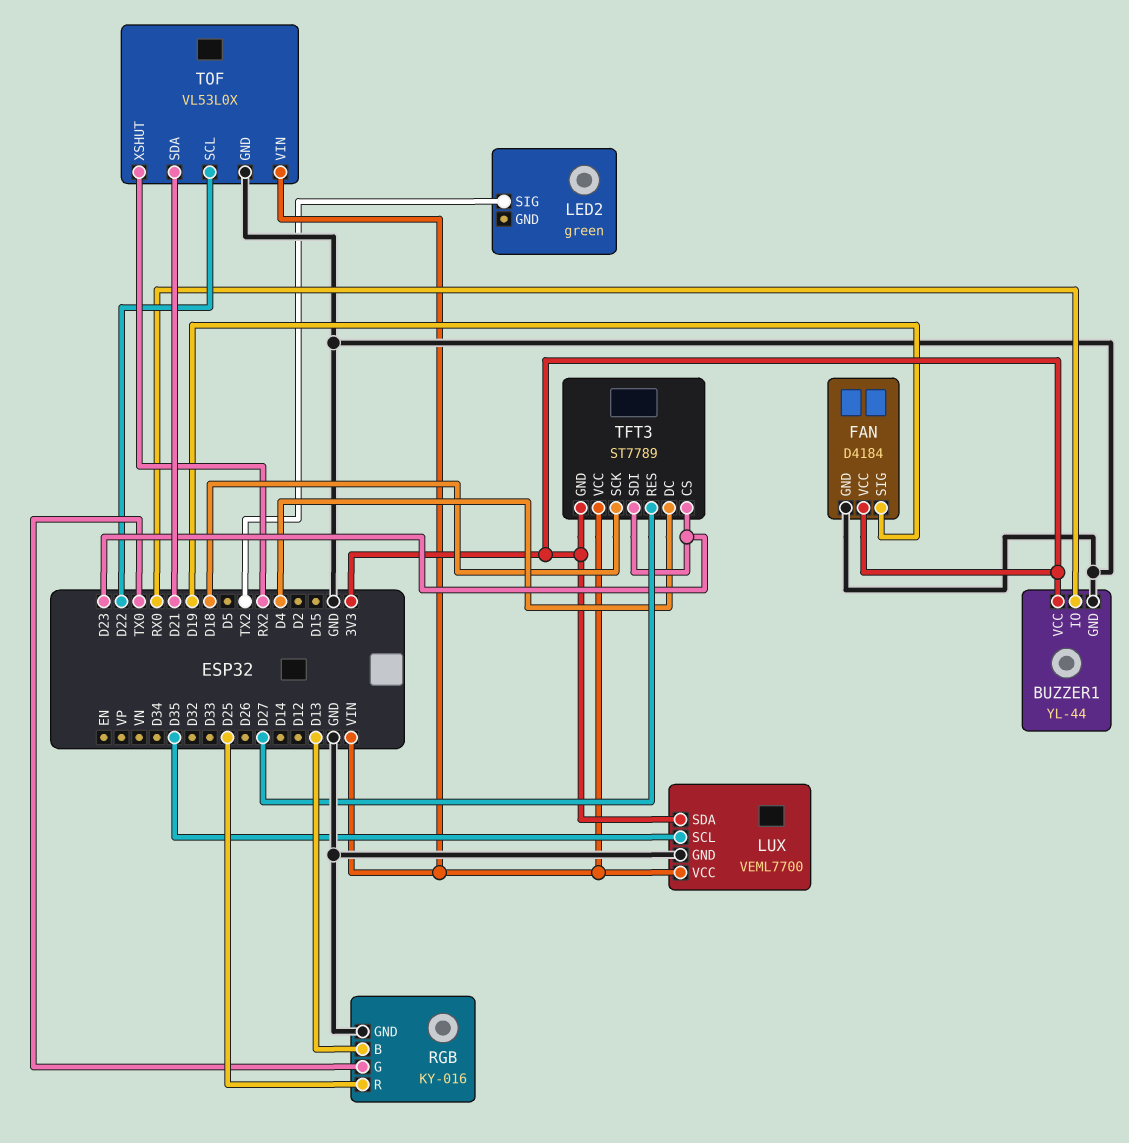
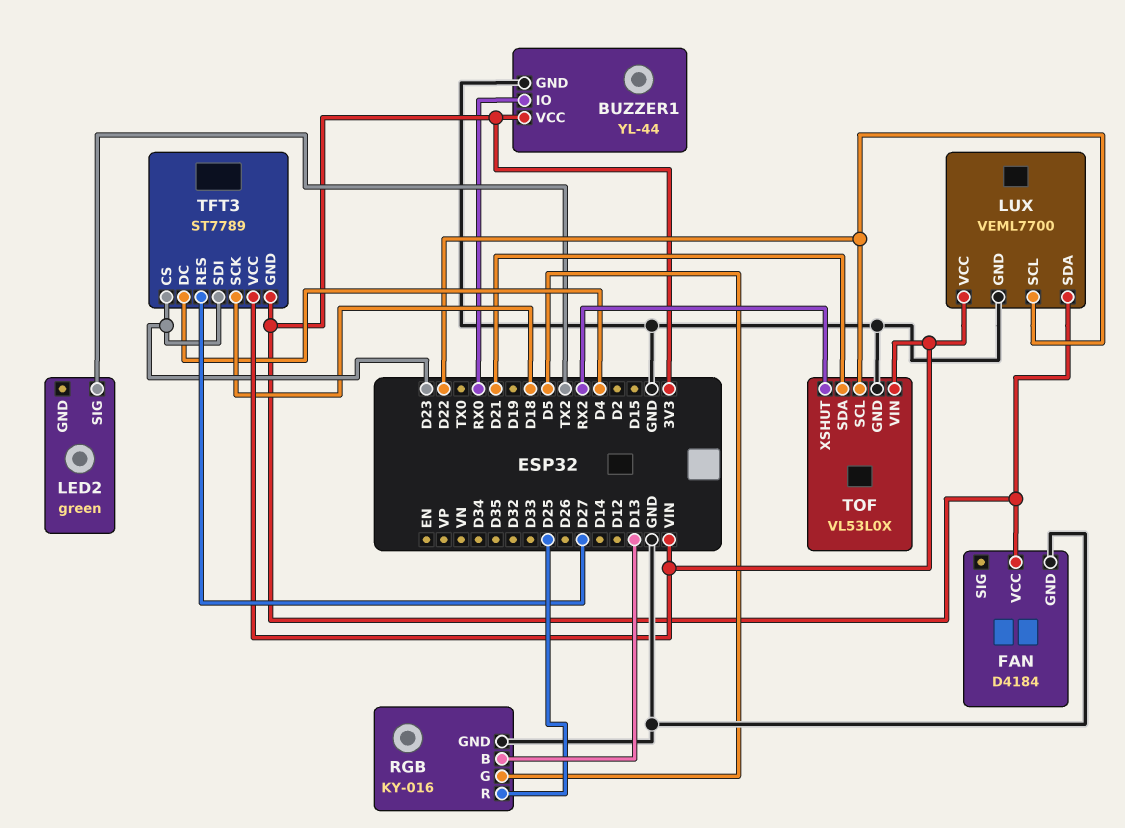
FAN pin SIG: D19 -> none
LUX pin SCL: D35 -> D22
RGB pin G: TX0 -> D5

